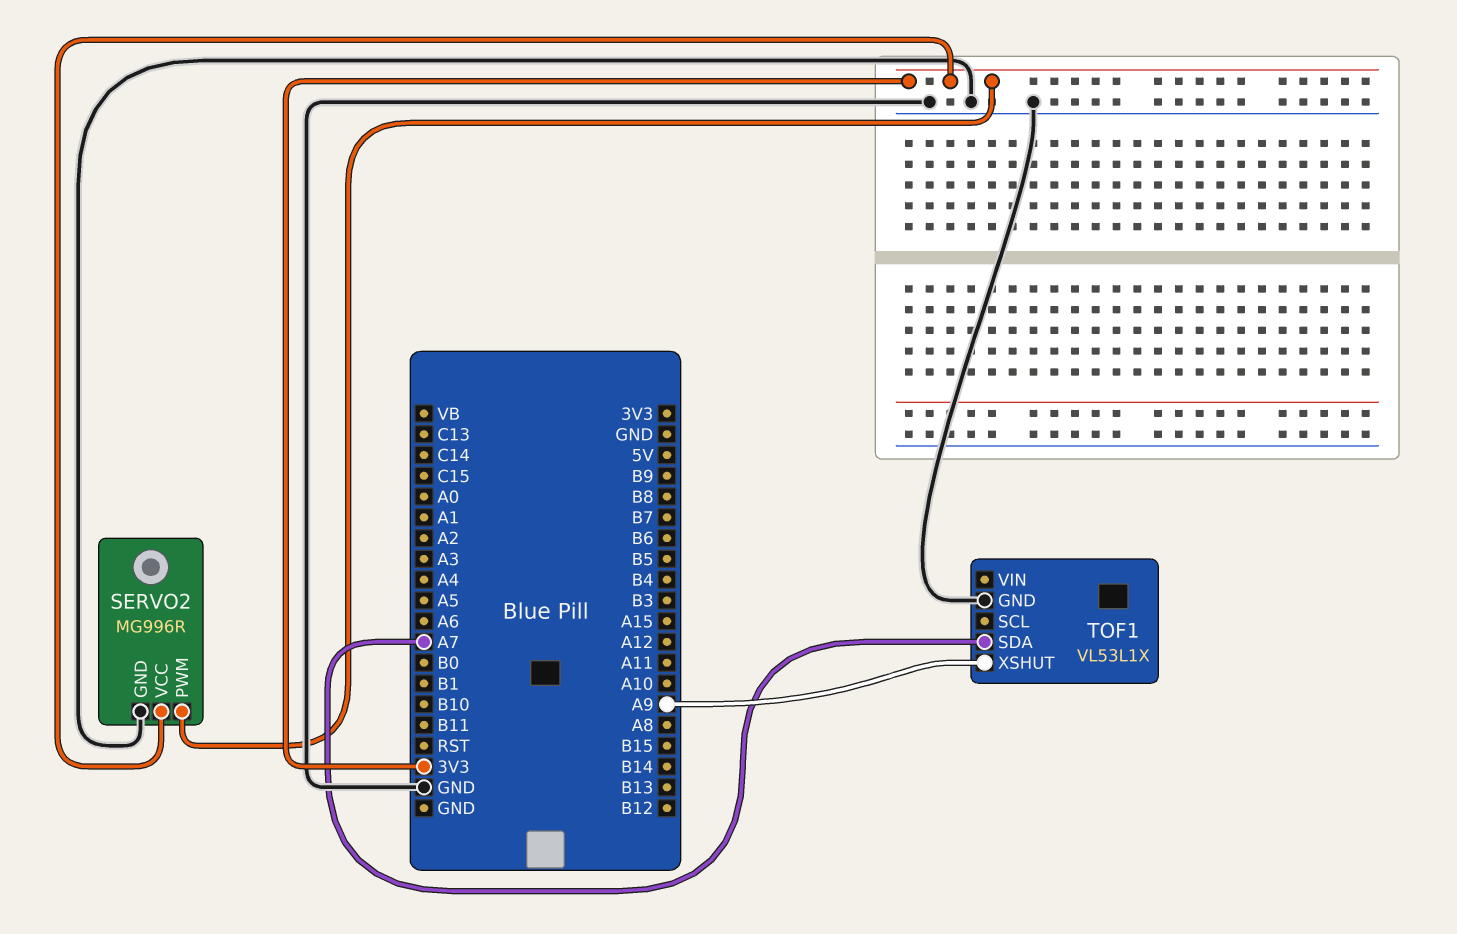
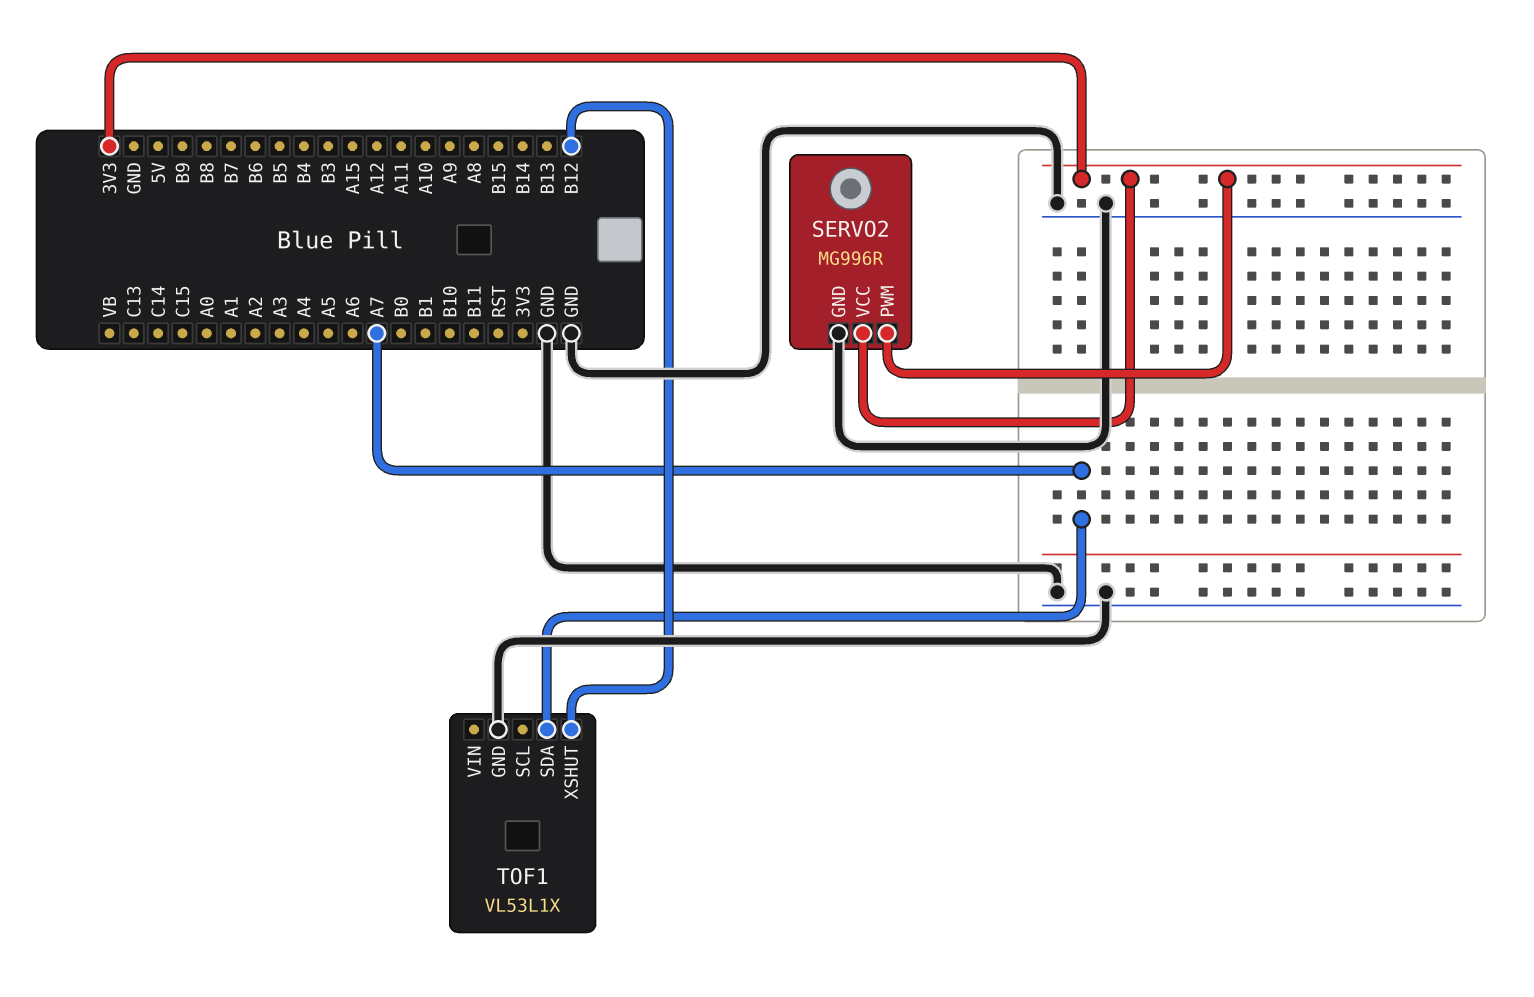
TOF1 pin XSHUT: A9 -> B12

